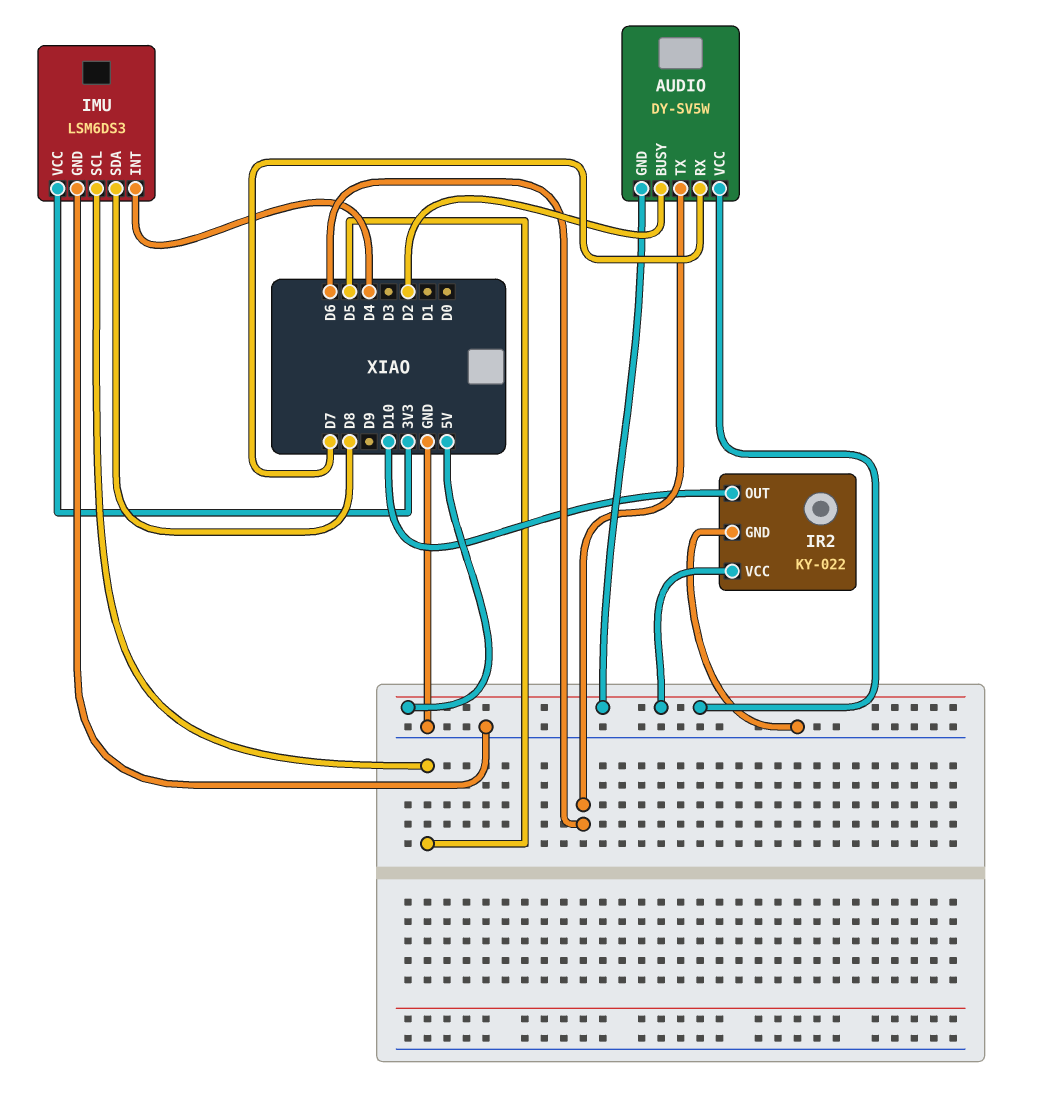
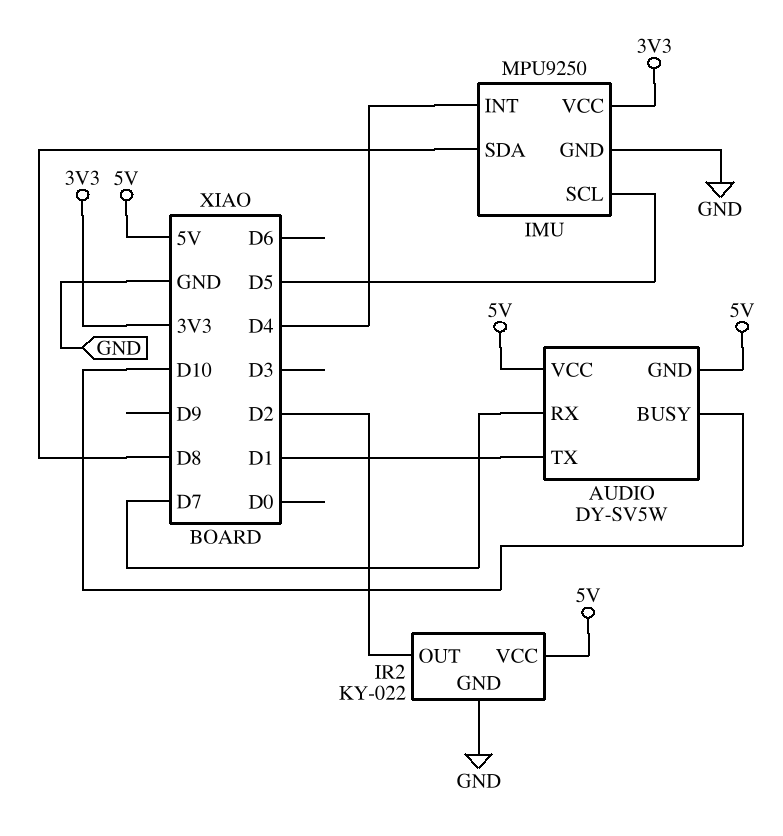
AUDIO pin BUSY: D2 -> D10
AUDIO pin TX: D6 -> D1
IMU: LSM6DS3 -> MPU9250
IR2 pin OUT: D10 -> D2

